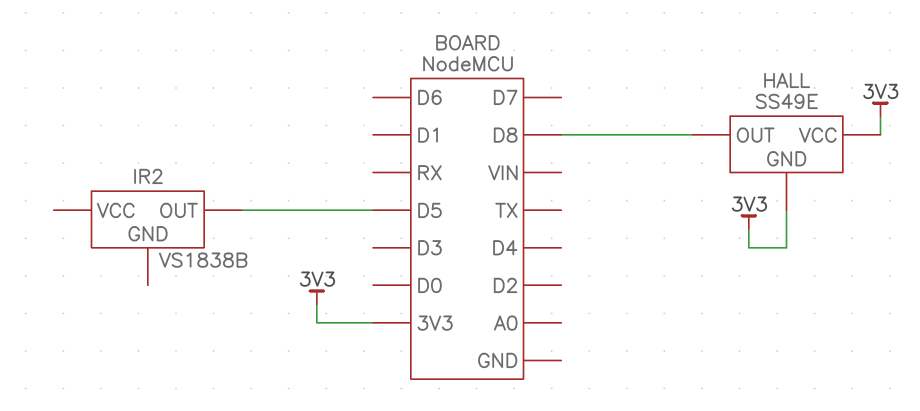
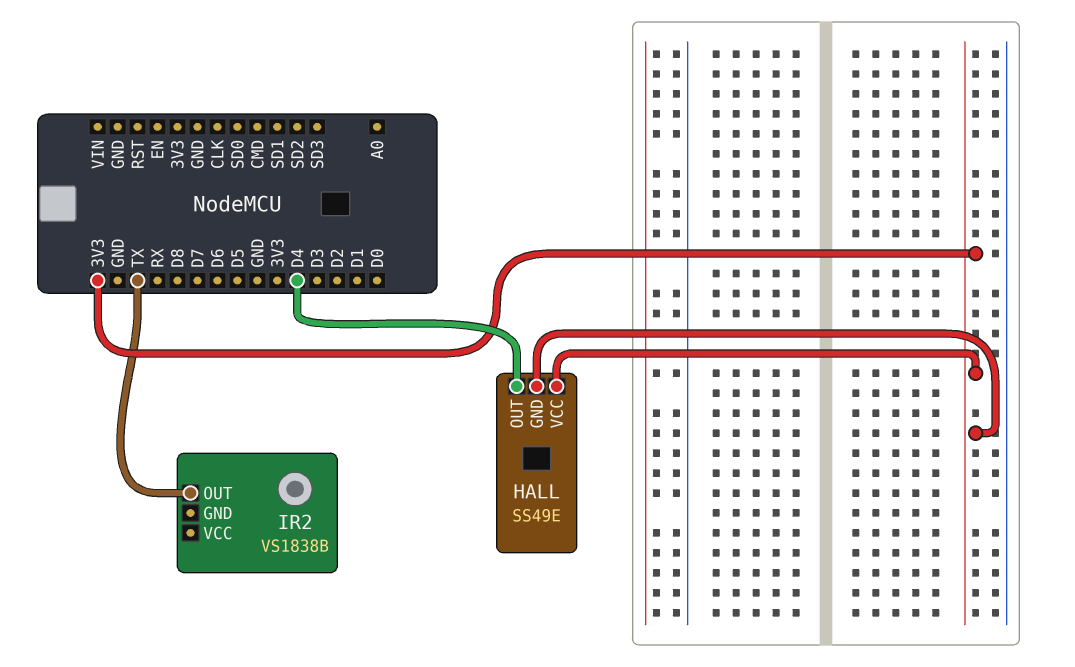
HALL pin OUT: D8 -> D4
IR2 pin OUT: D5 -> TX

